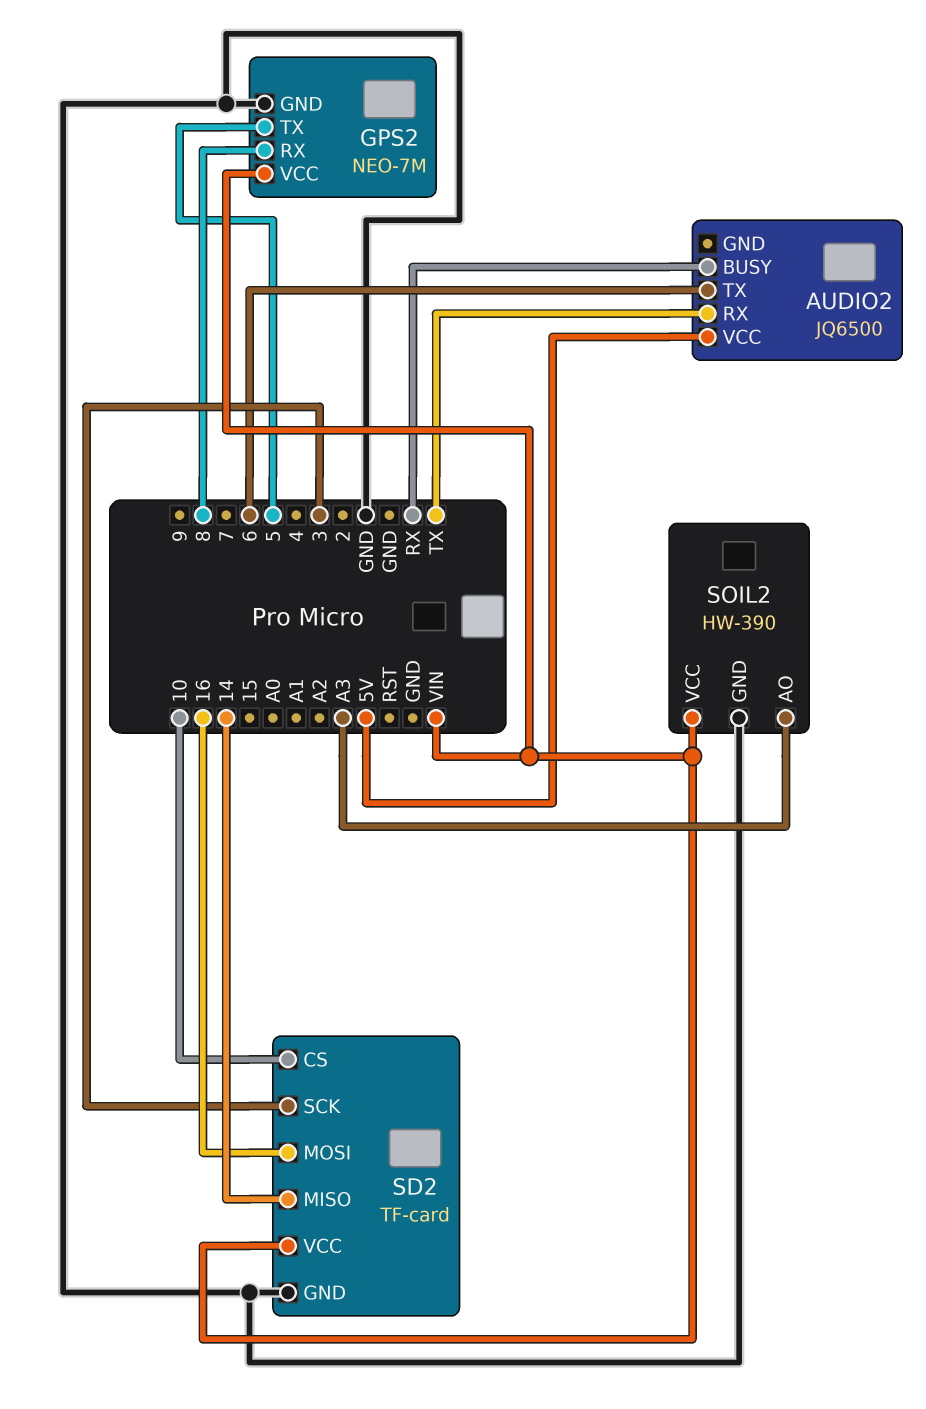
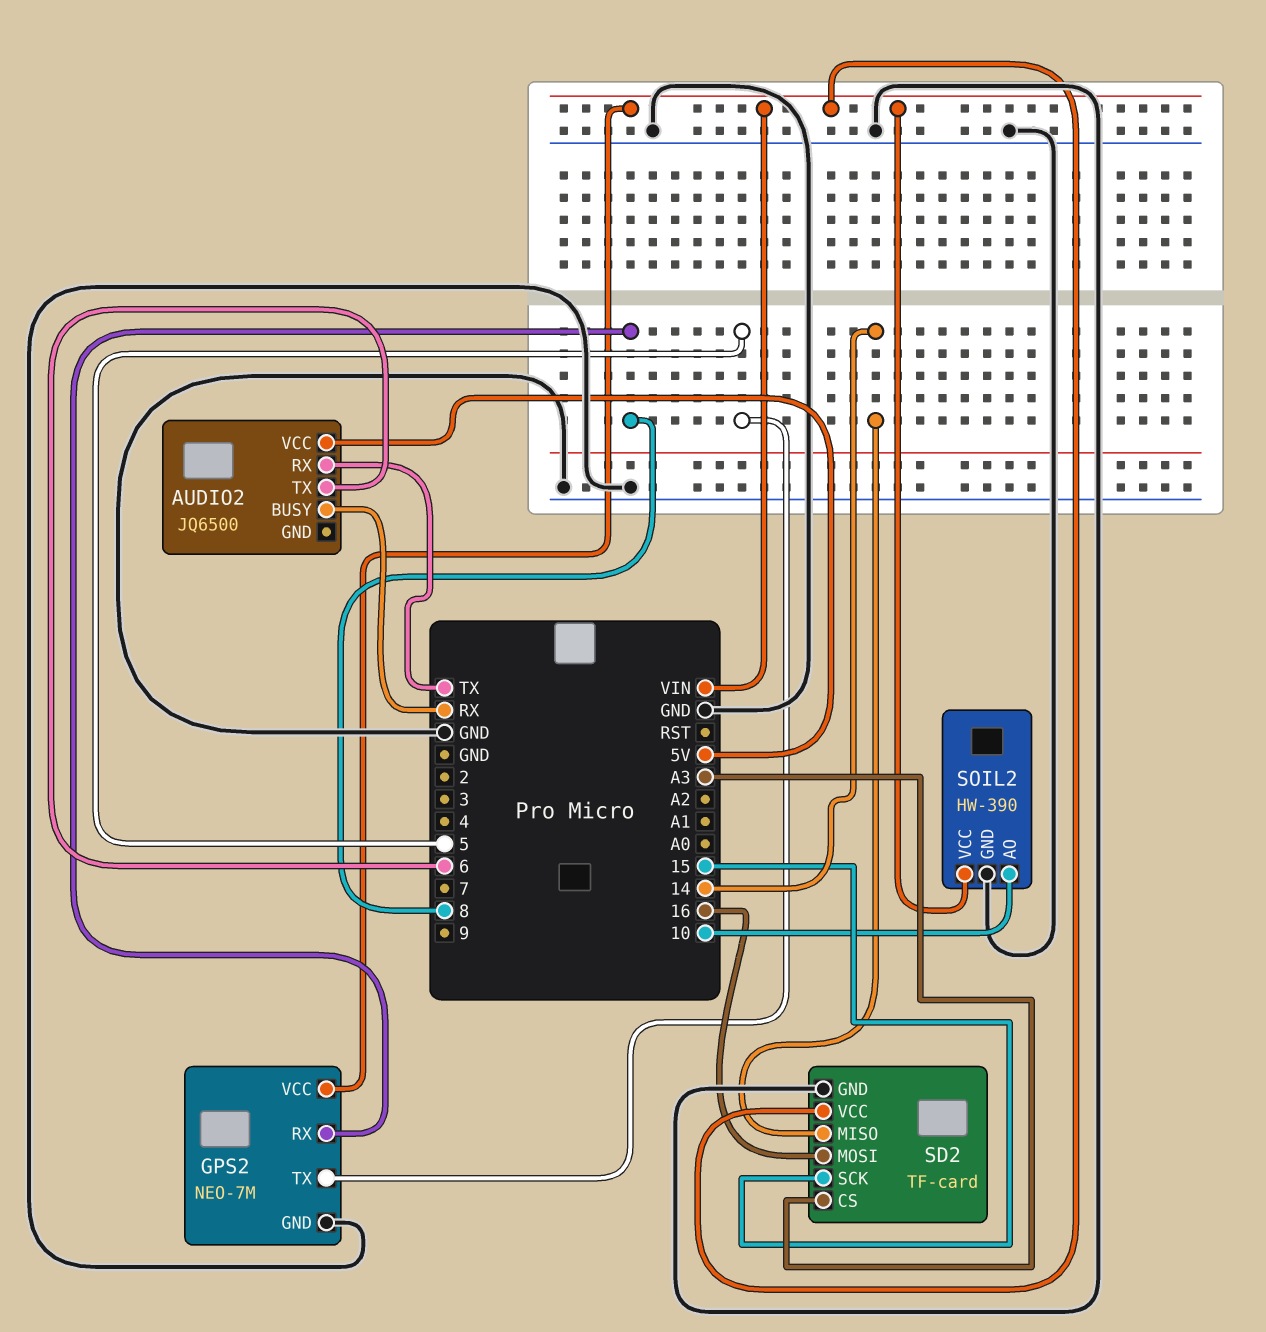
SD2 pin CS: 10 -> A3
SD2 pin SCK: 3 -> 15
SOIL2 pin AO: A3 -> 10

